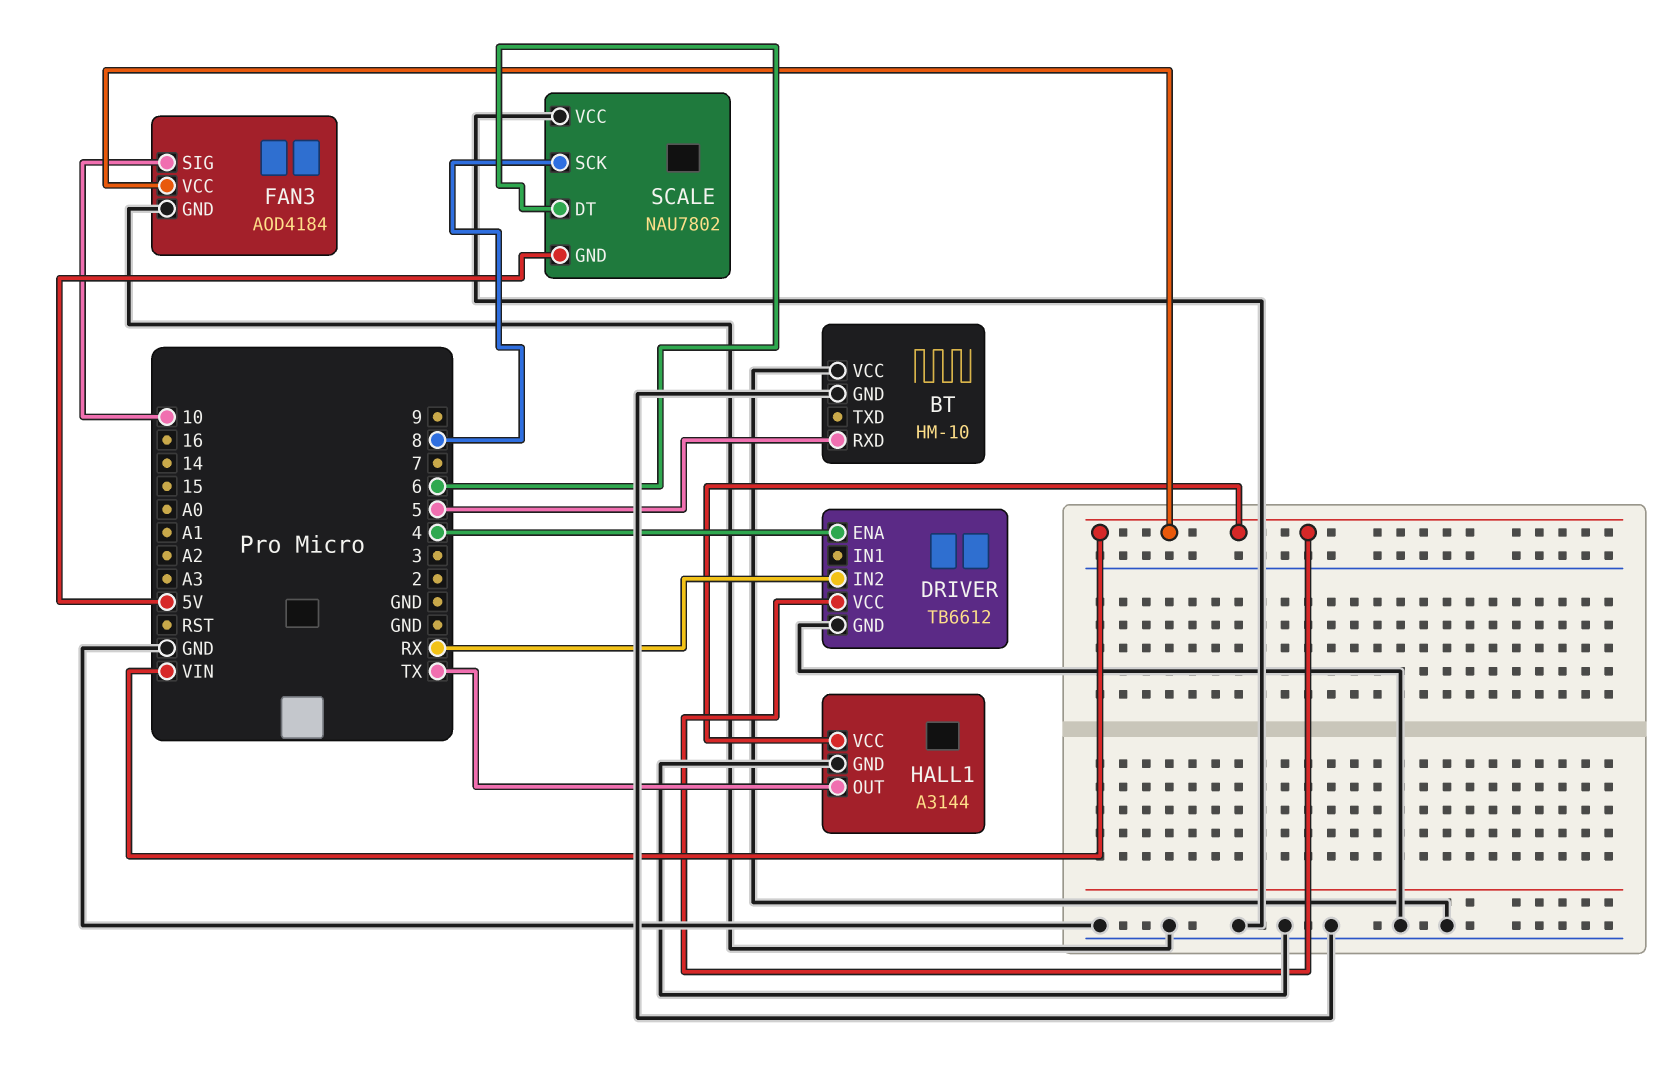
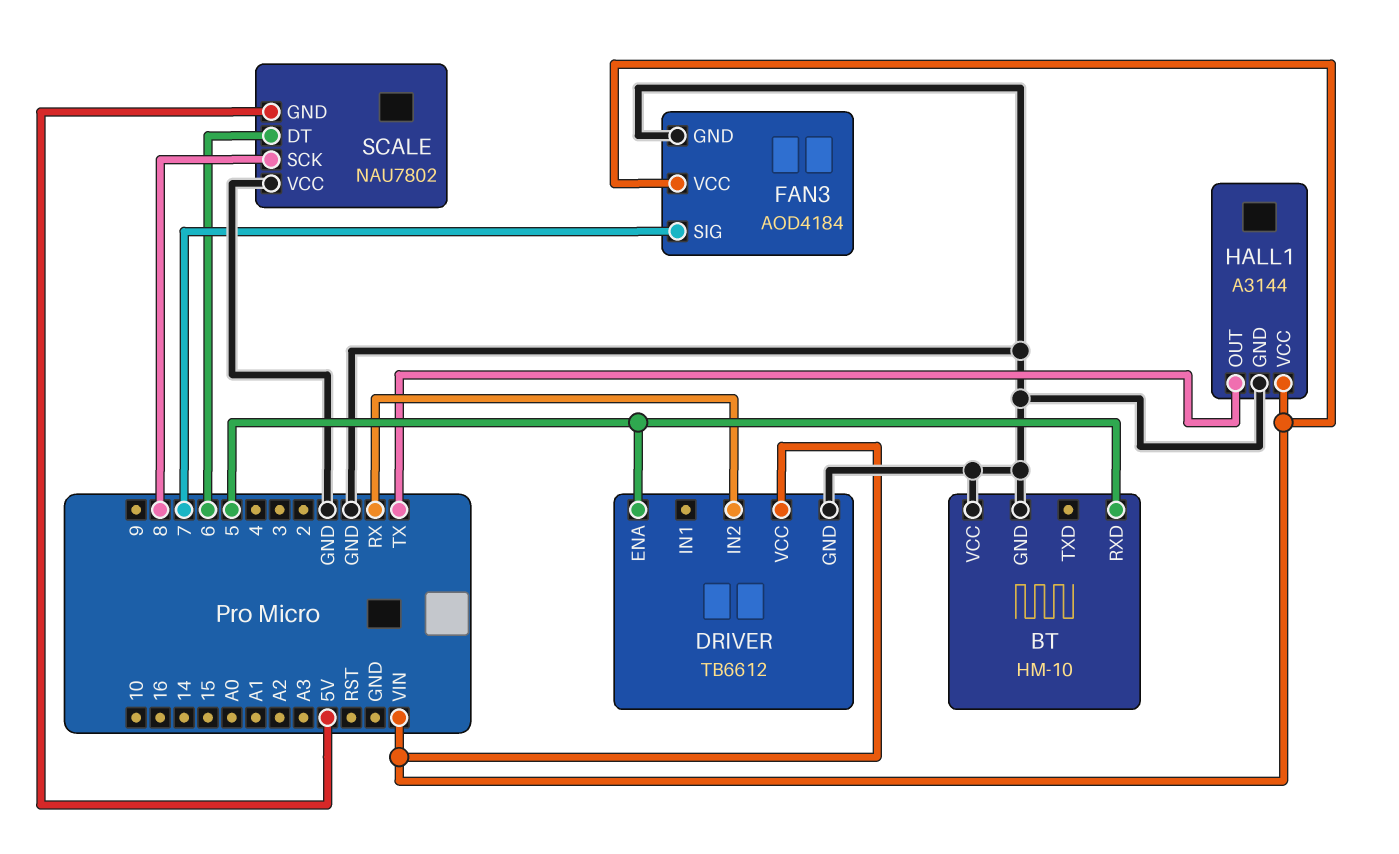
DRIVER pin ENA: 4 -> 5
FAN3 pin SIG: 10 -> 7

